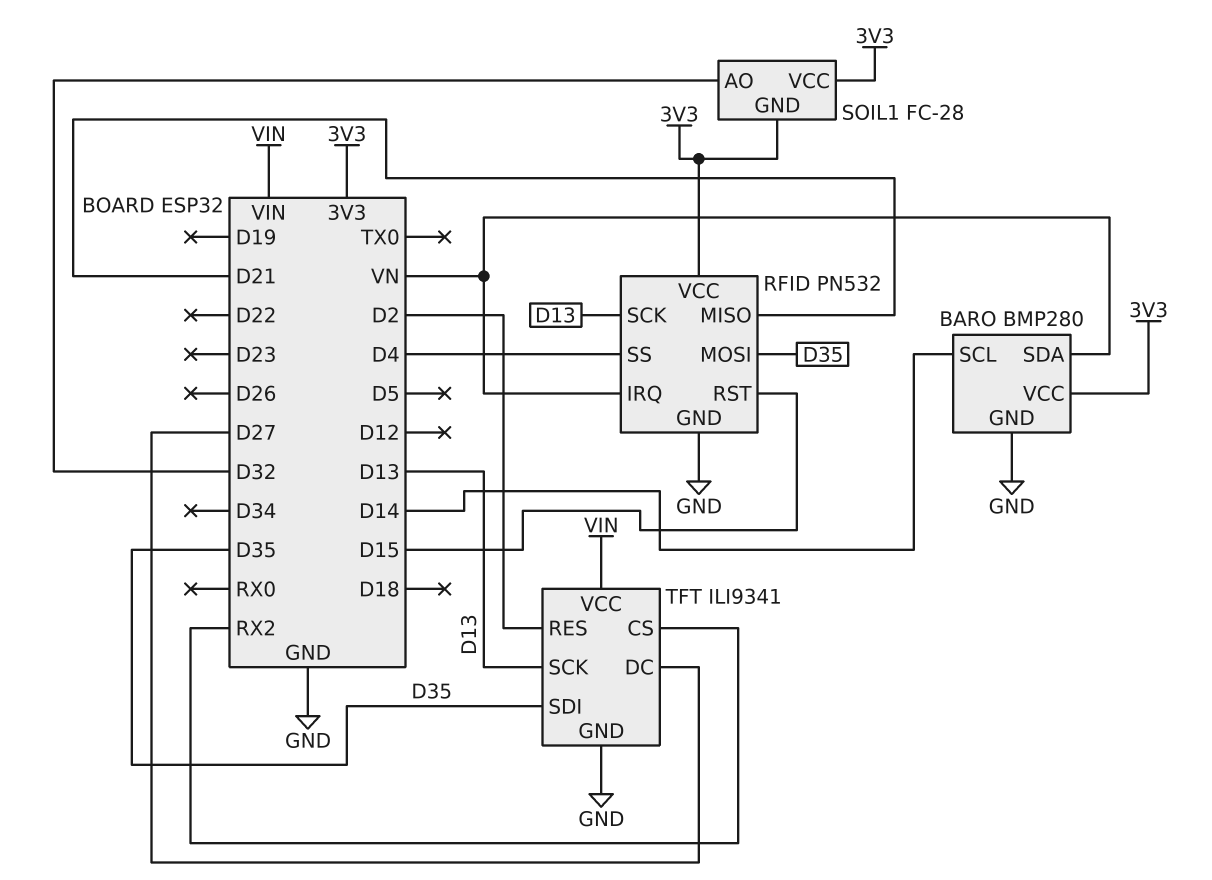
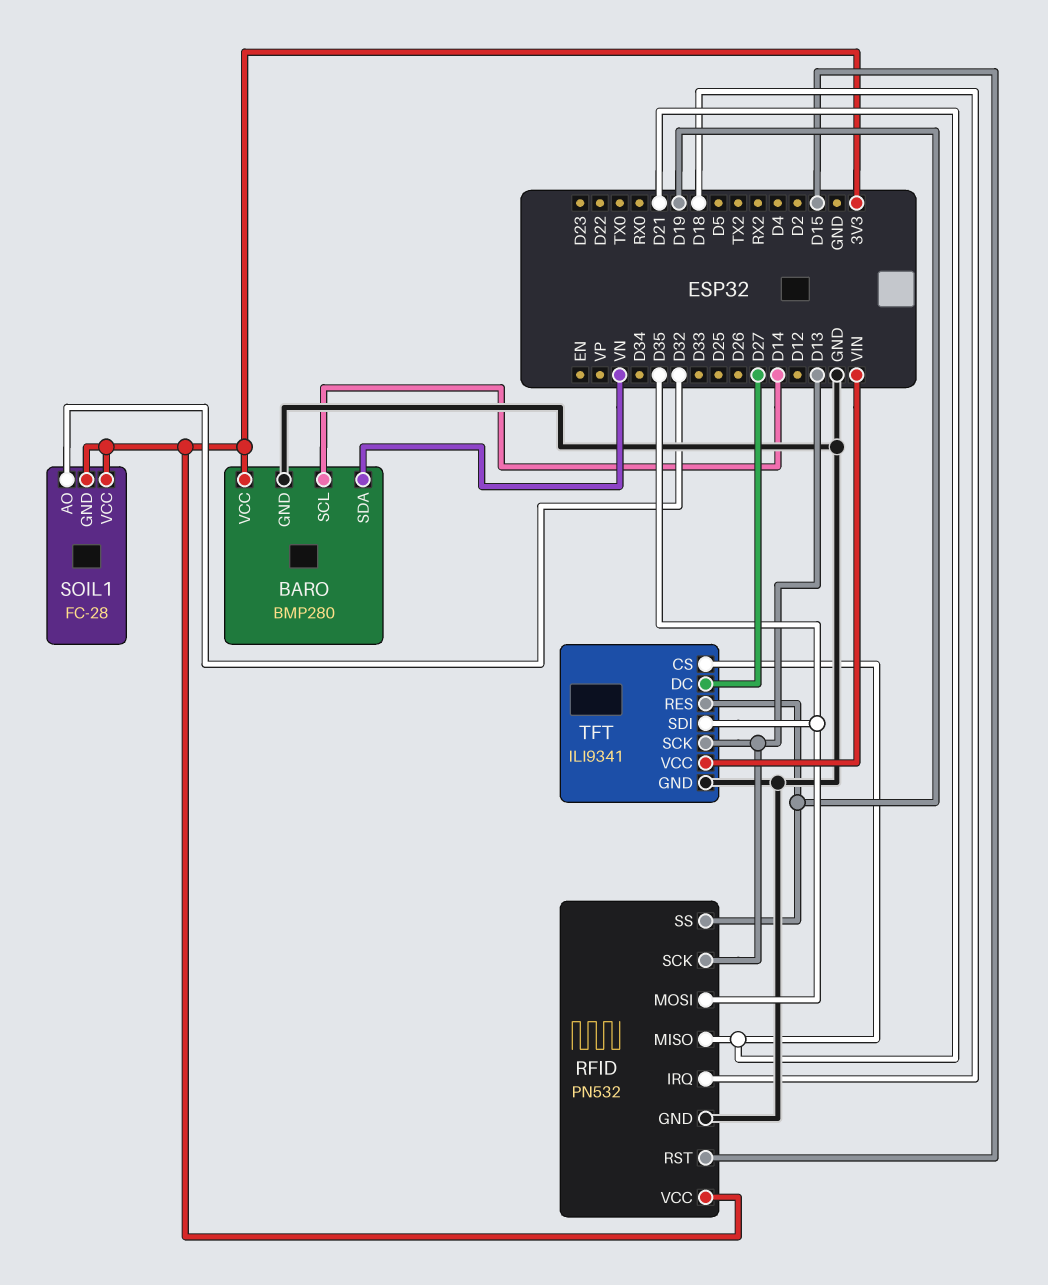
RFID pin IRQ: VN -> D18
RFID pin SS: D4 -> D19
TFT pin CS: RX2 -> D21
TFT pin RES: D2 -> D19

